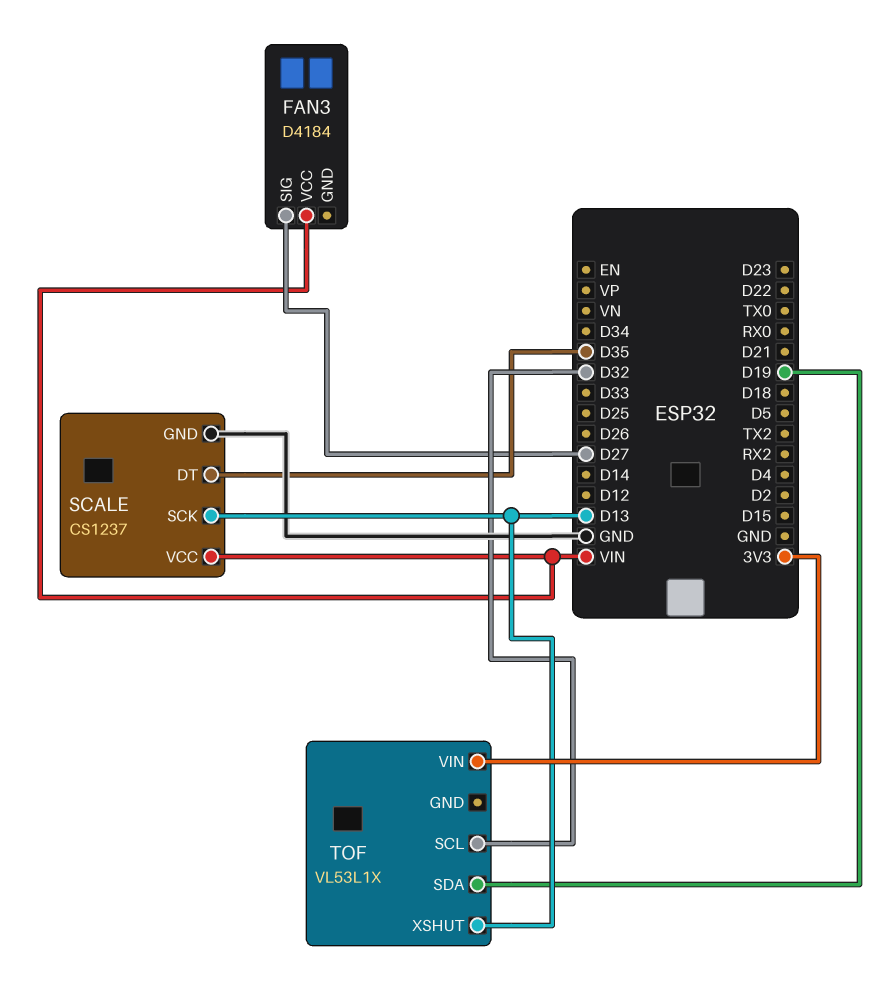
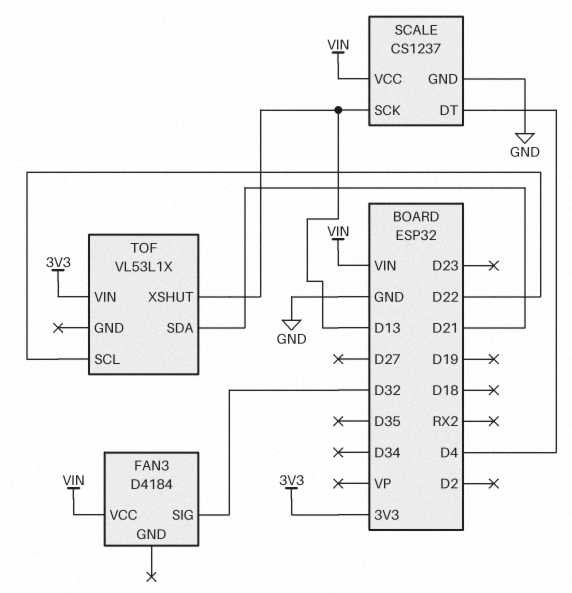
FAN3 pin SIG: D27 -> D32
SCALE pin DT: D35 -> D4
TOF pin SCL: D32 -> D22
TOF pin SDA: D19 -> D21

